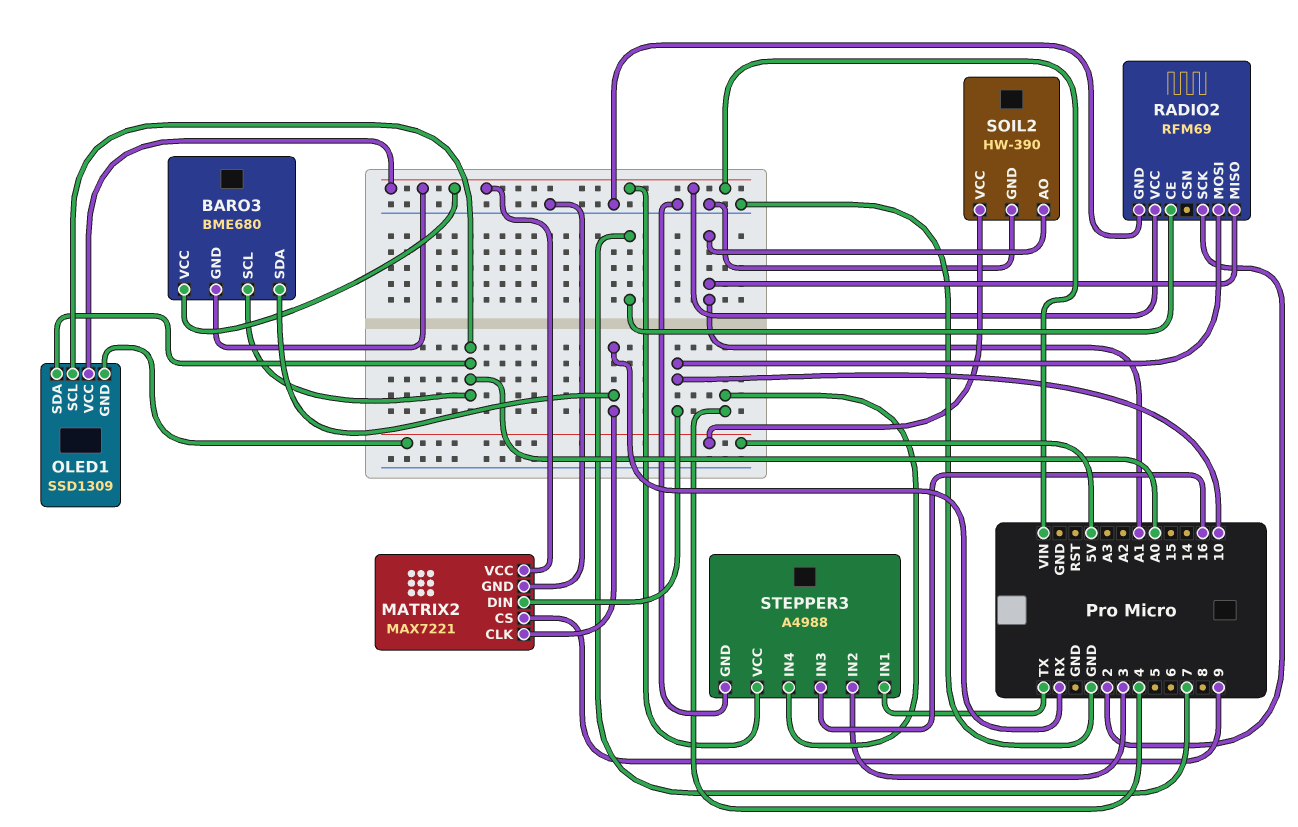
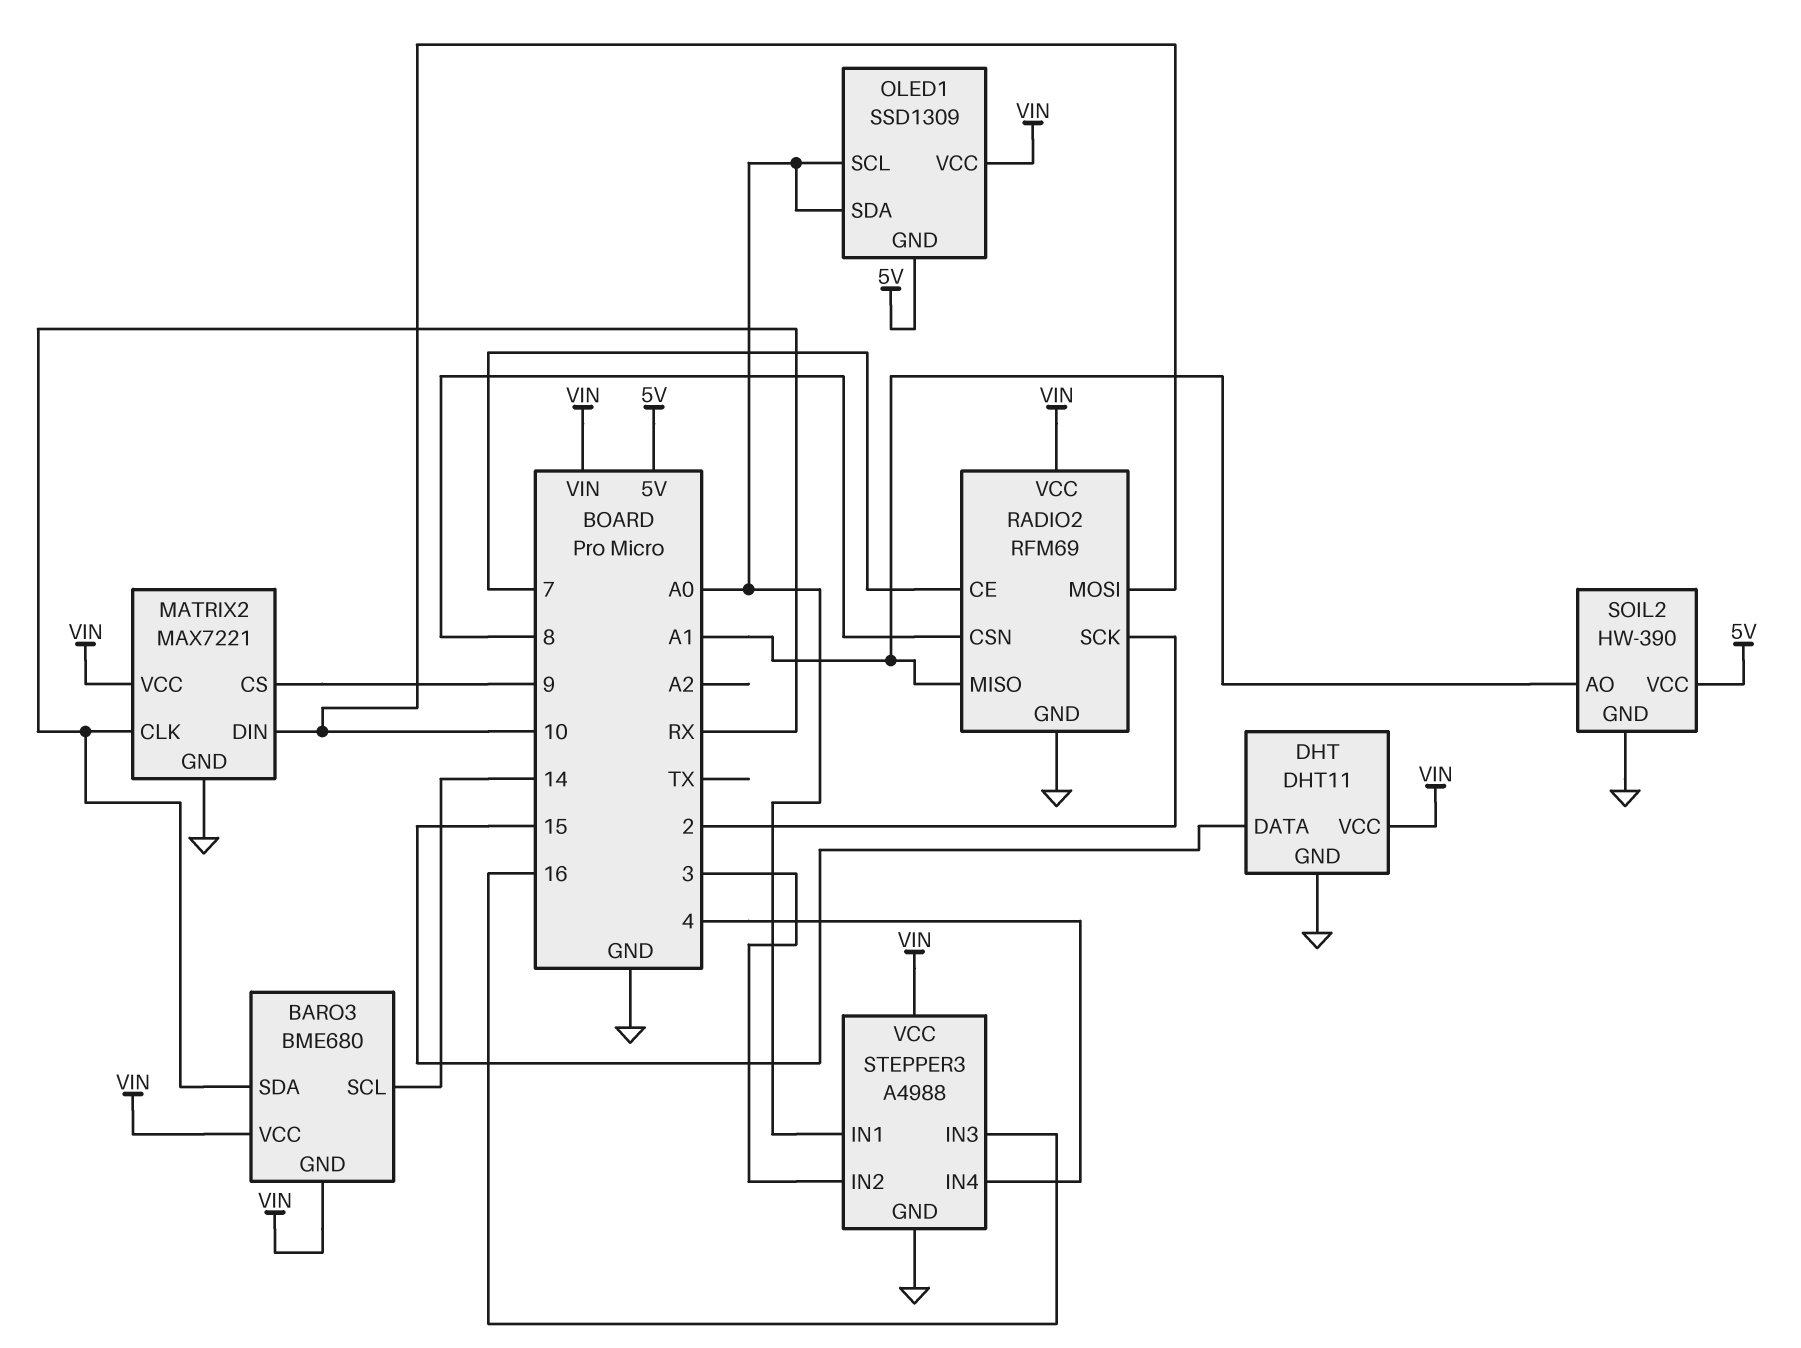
BARO3 pin SCL: A0 -> 14
DHT: none -> DHT11
DHT pin DATA: none -> 15
DHT pin GND: none -> GND
DHT pin VCC: none -> VIN
RADIO2 pin CSN: none -> 8
STEPPER3 pin IN1: TX -> A0

